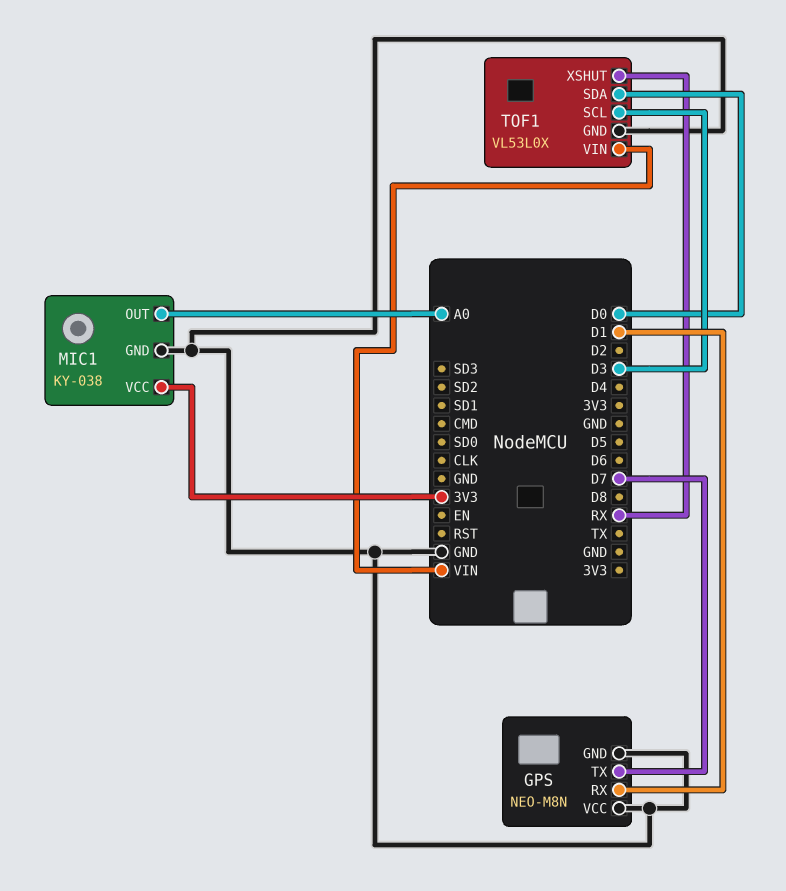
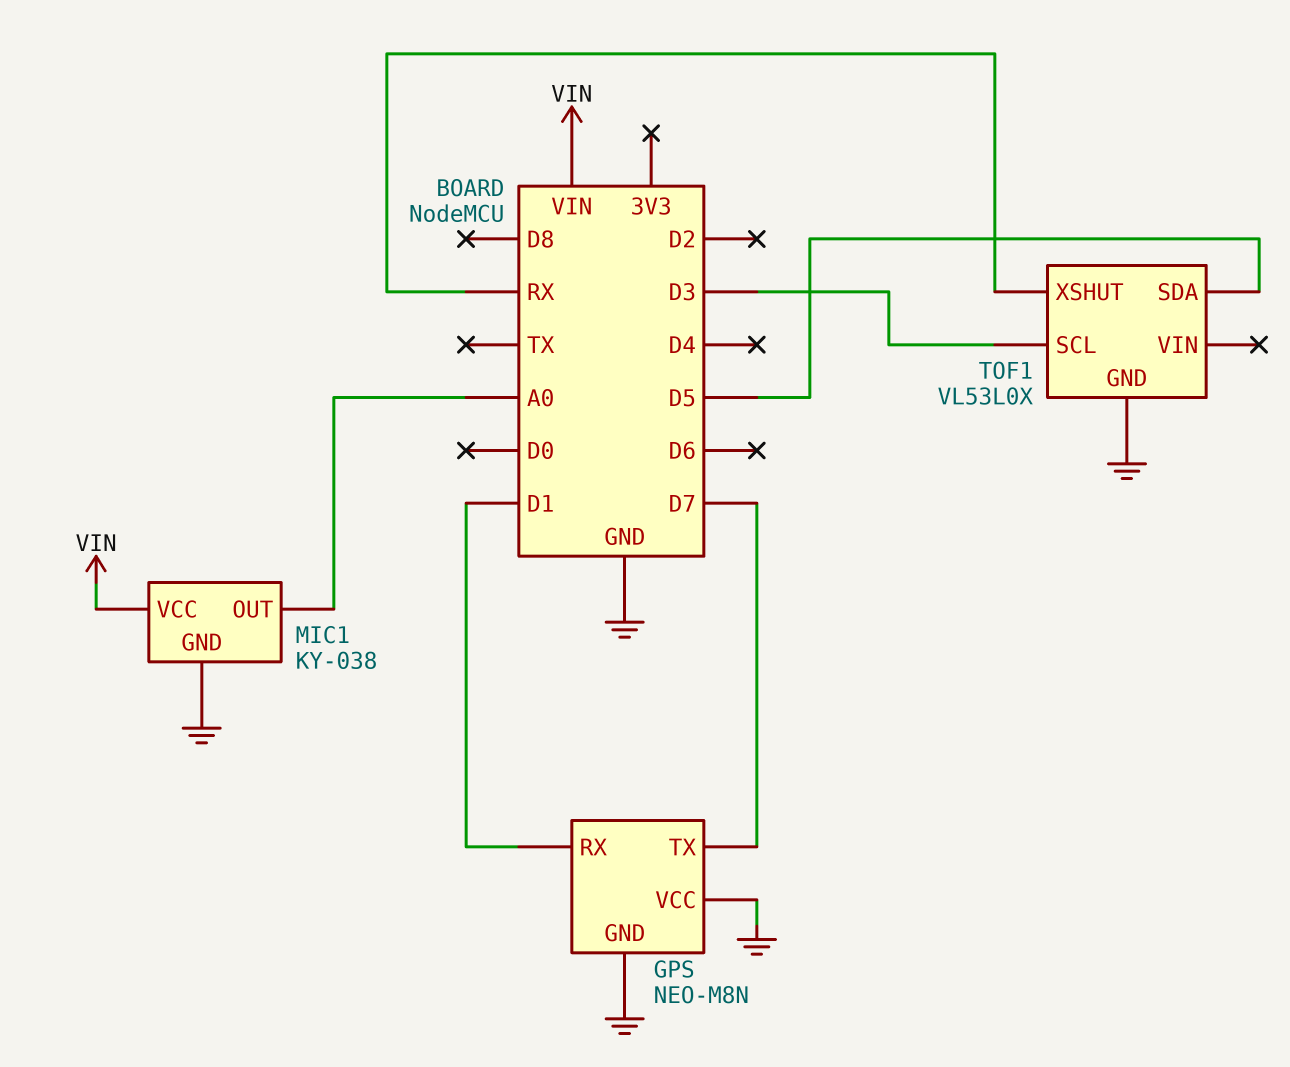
MIC1 pin VCC: 3V3 -> VIN
TOF1 pin SDA: D0 -> D5
TOF1 pin VIN: VIN -> none

